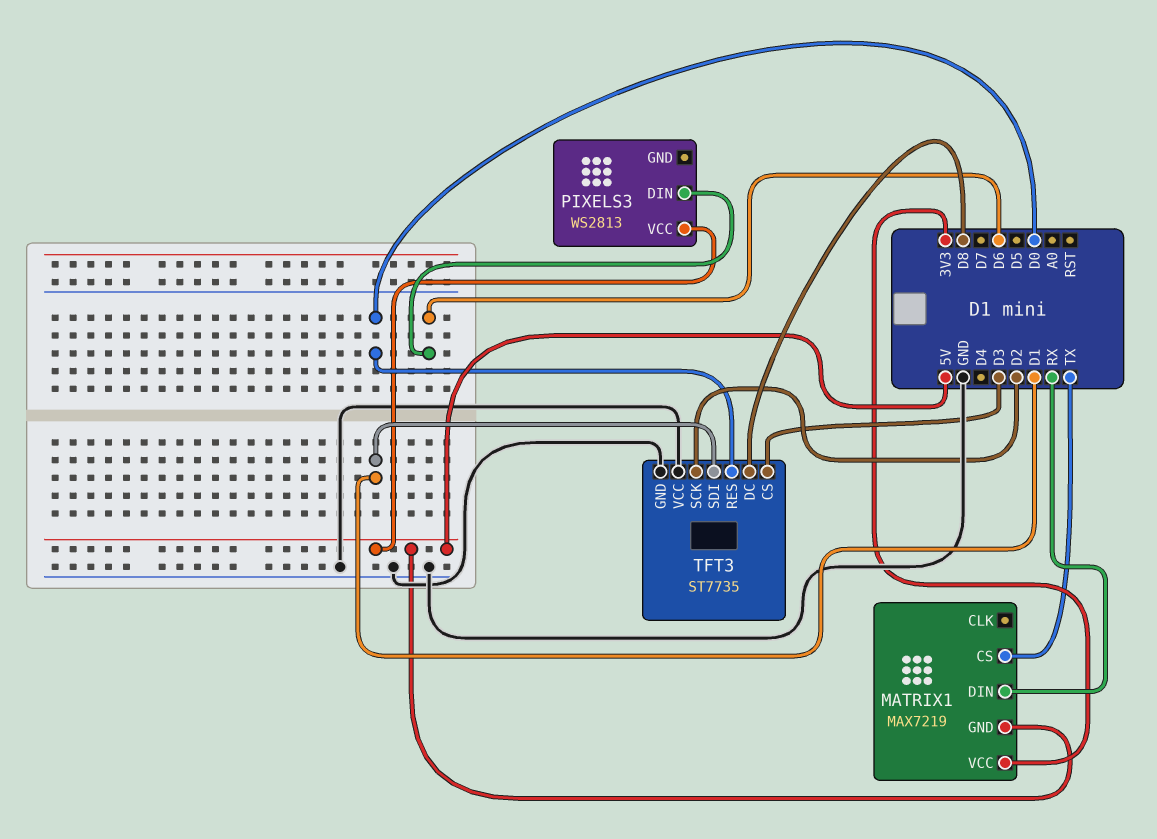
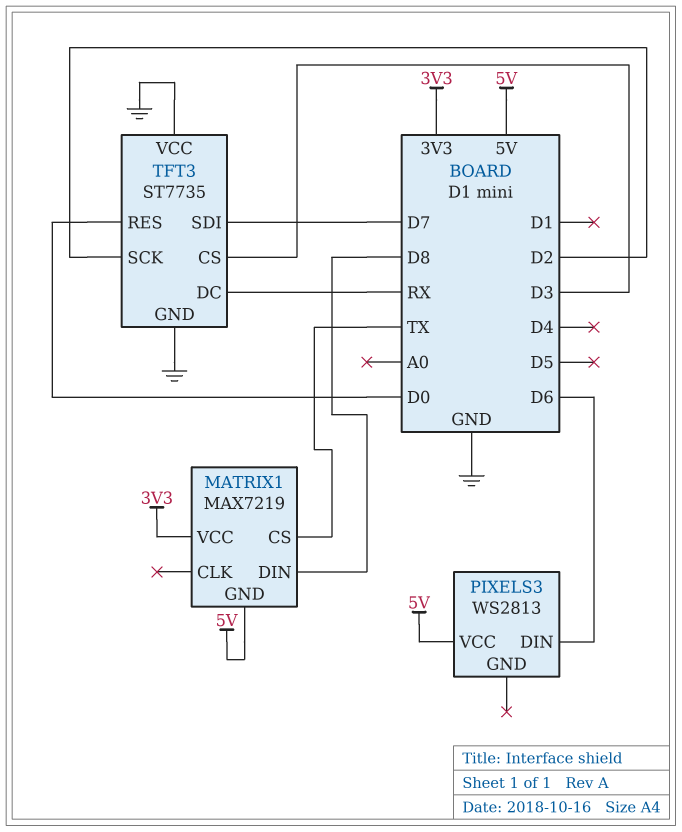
MATRIX1 pin DIN: RX -> D8
TFT3 pin DC: D8 -> RX
TFT3 pin SDI: D1 -> D7

